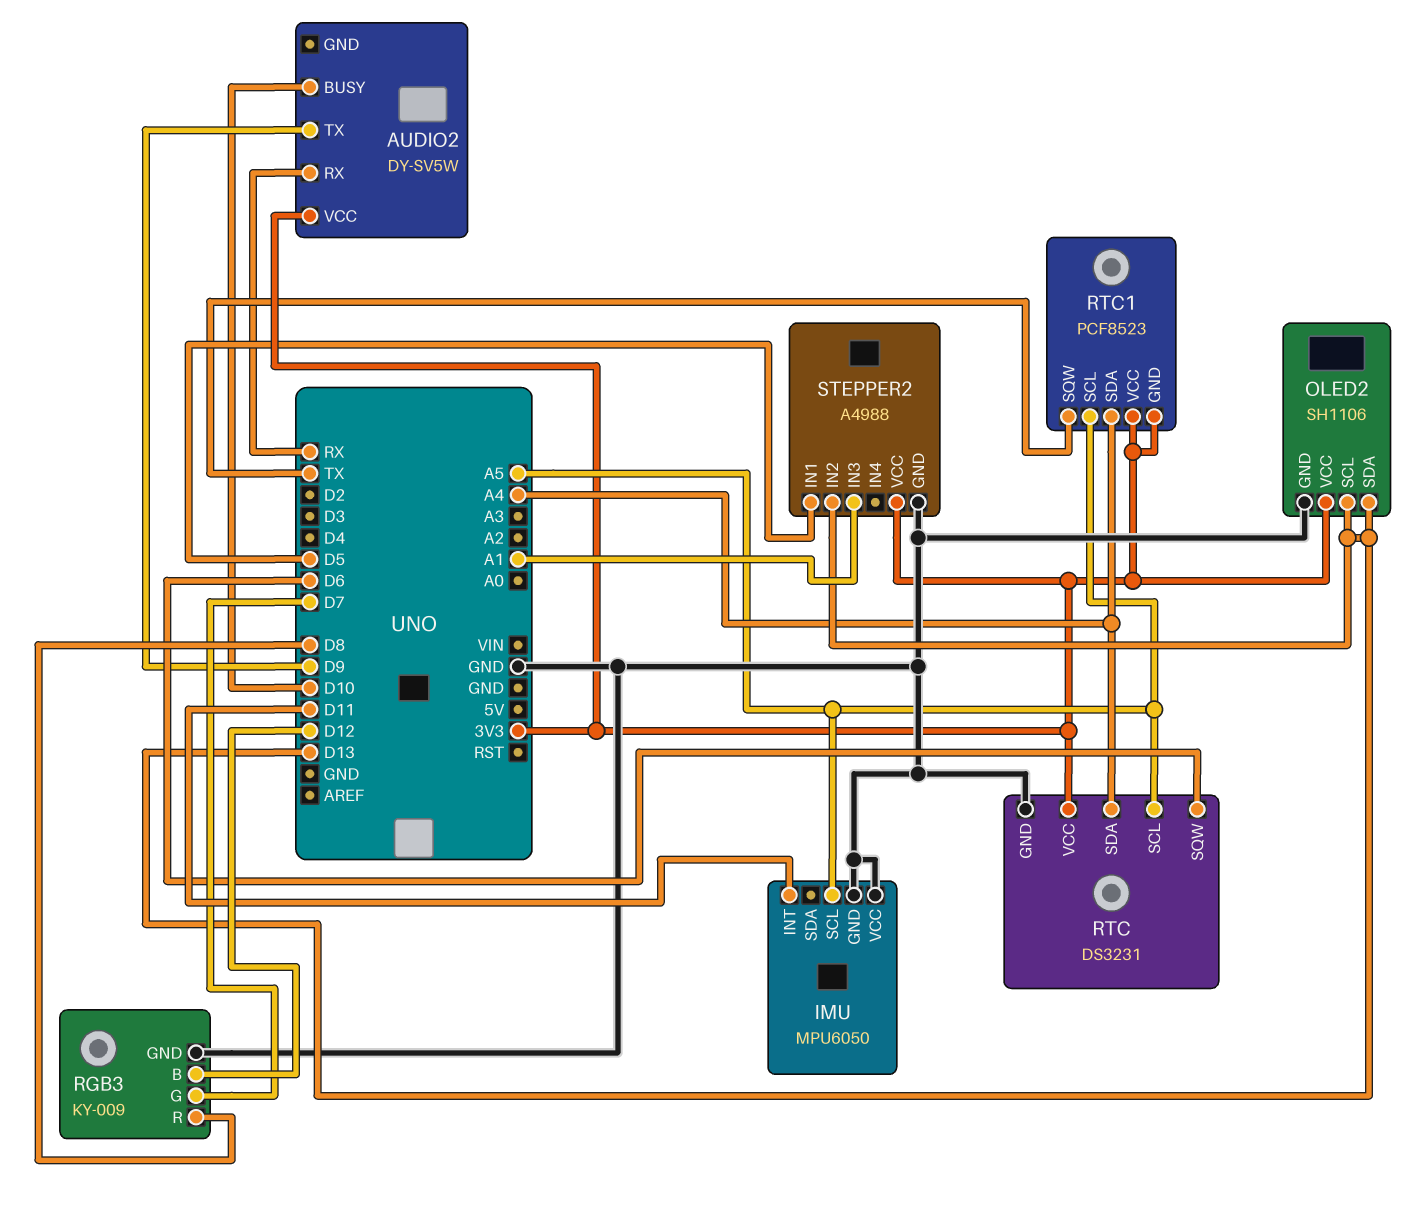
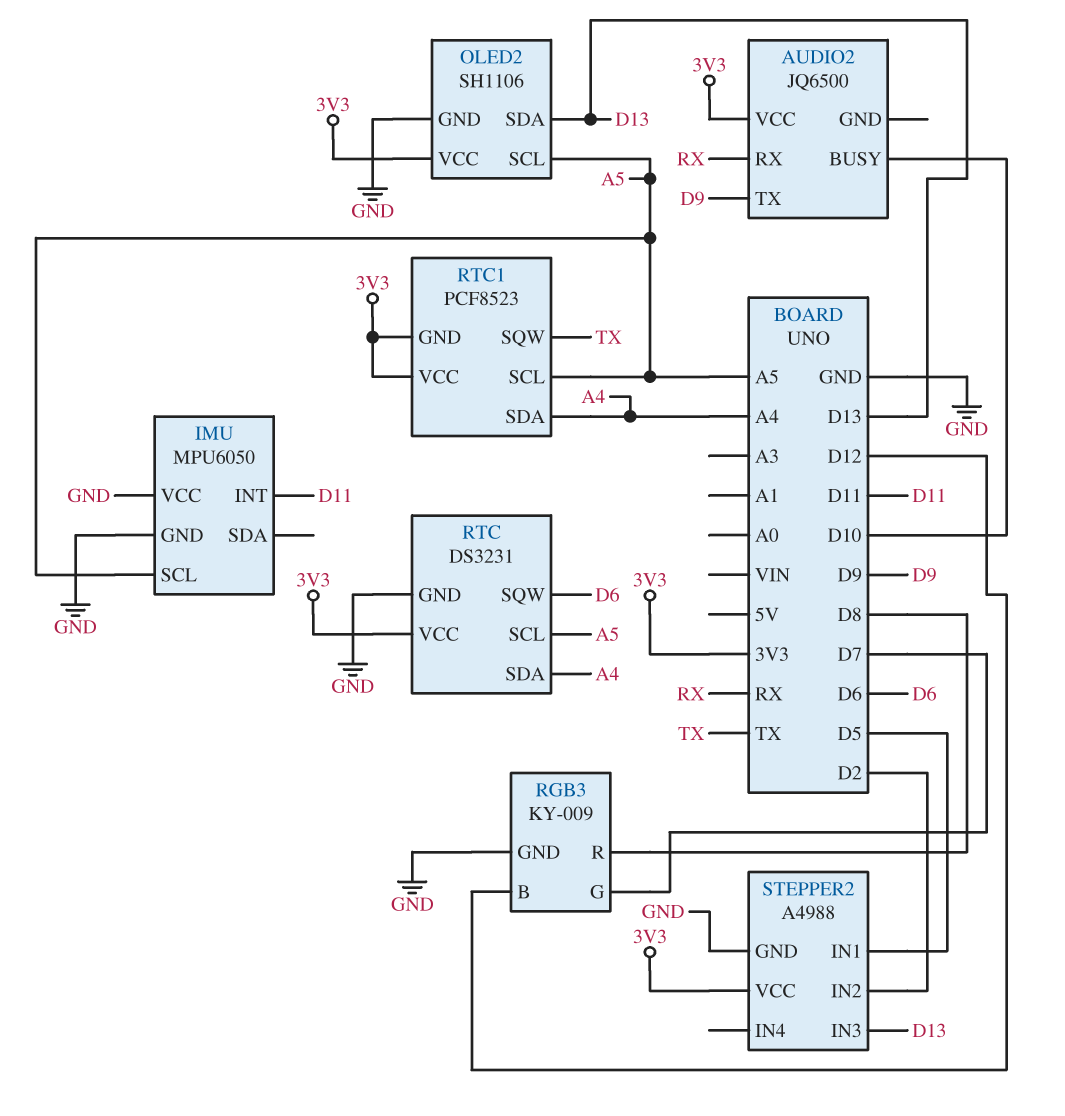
AUDIO2: DY-SV5W -> JQ6500
OLED2 pin SCL: D13 -> A5
STEPPER2 pin IN2: D13 -> D2
STEPPER2 pin IN3: A1 -> D13

